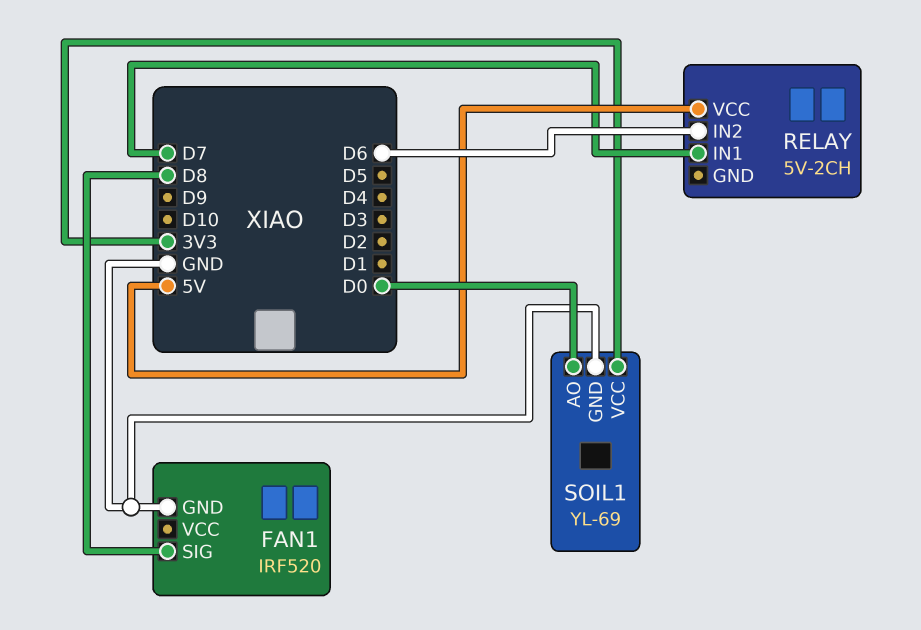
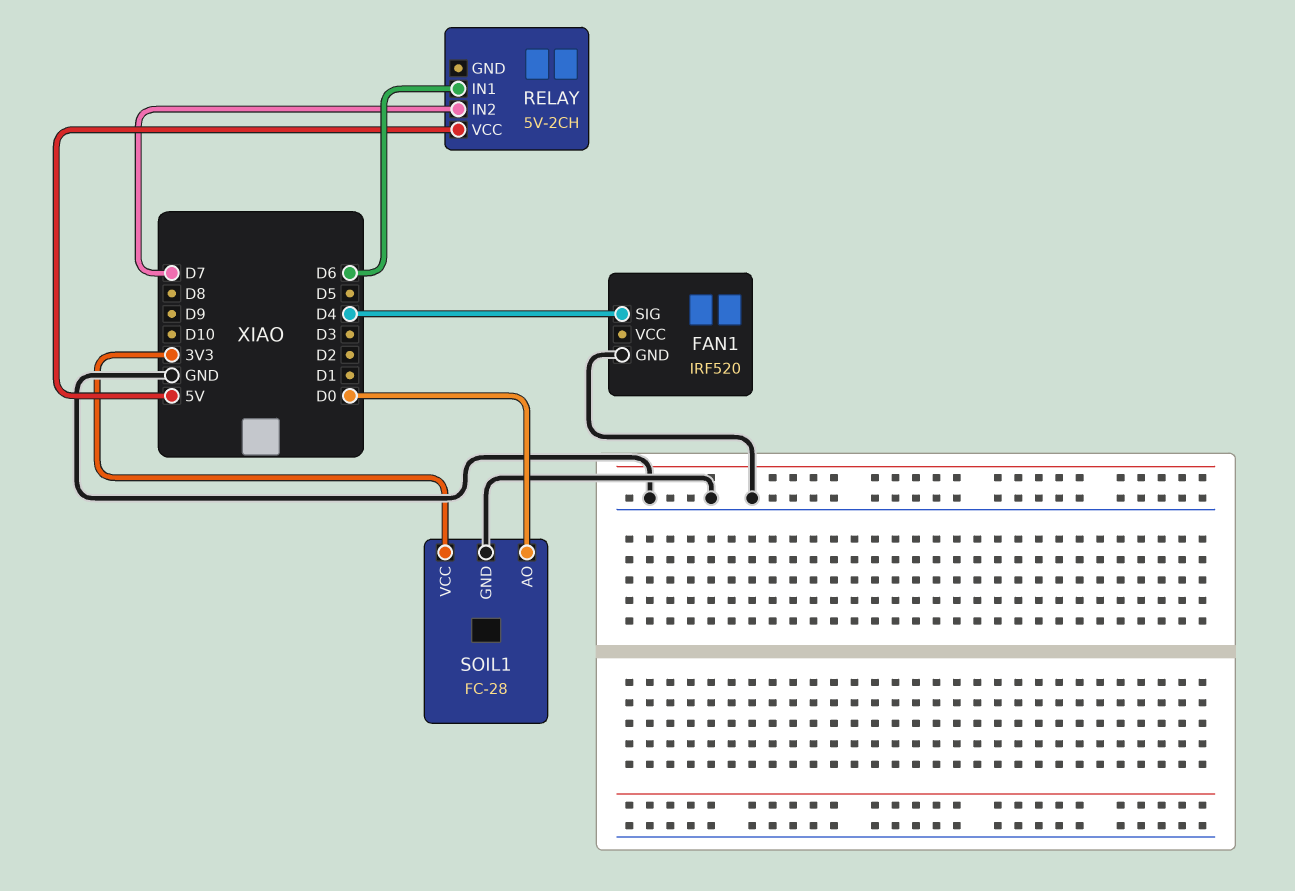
FAN1 pin SIG: D8 -> D4
RELAY pin IN1: D7 -> D6
RELAY pin IN2: D6 -> D7
SOIL1: YL-69 -> FC-28

